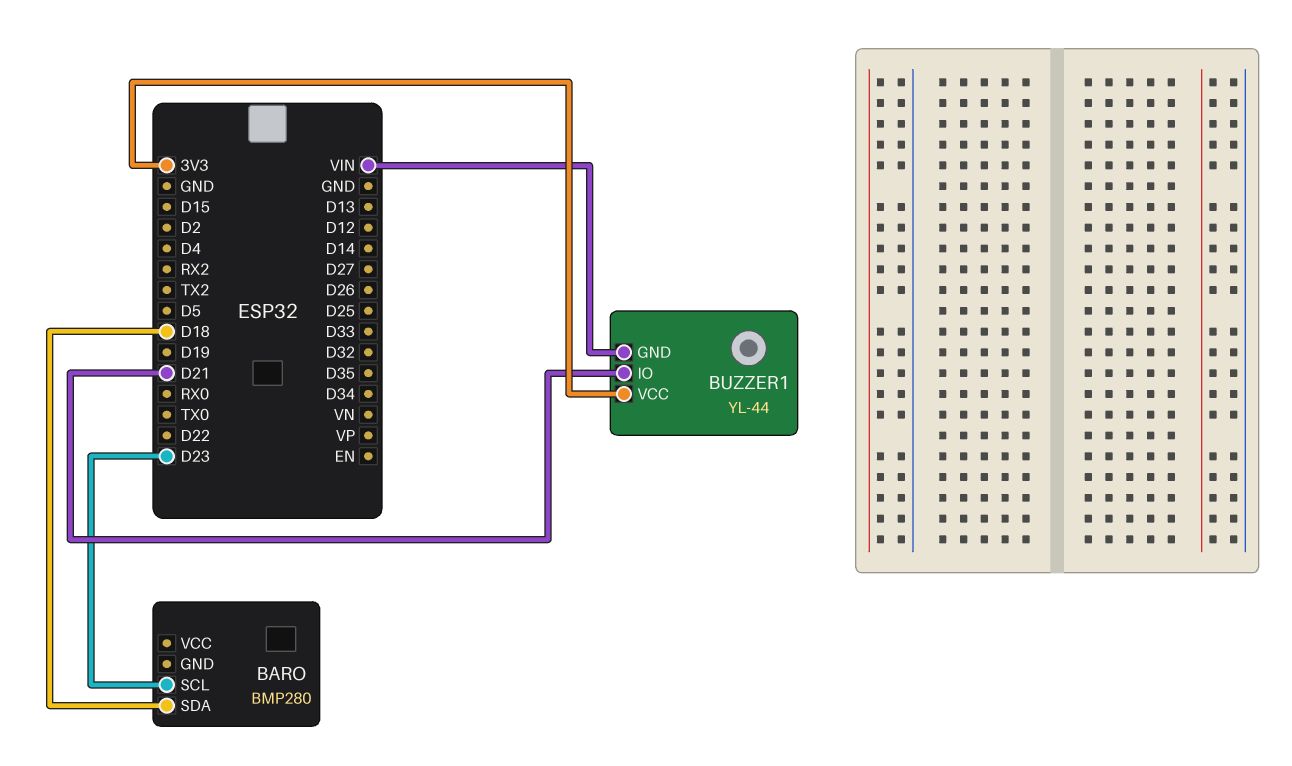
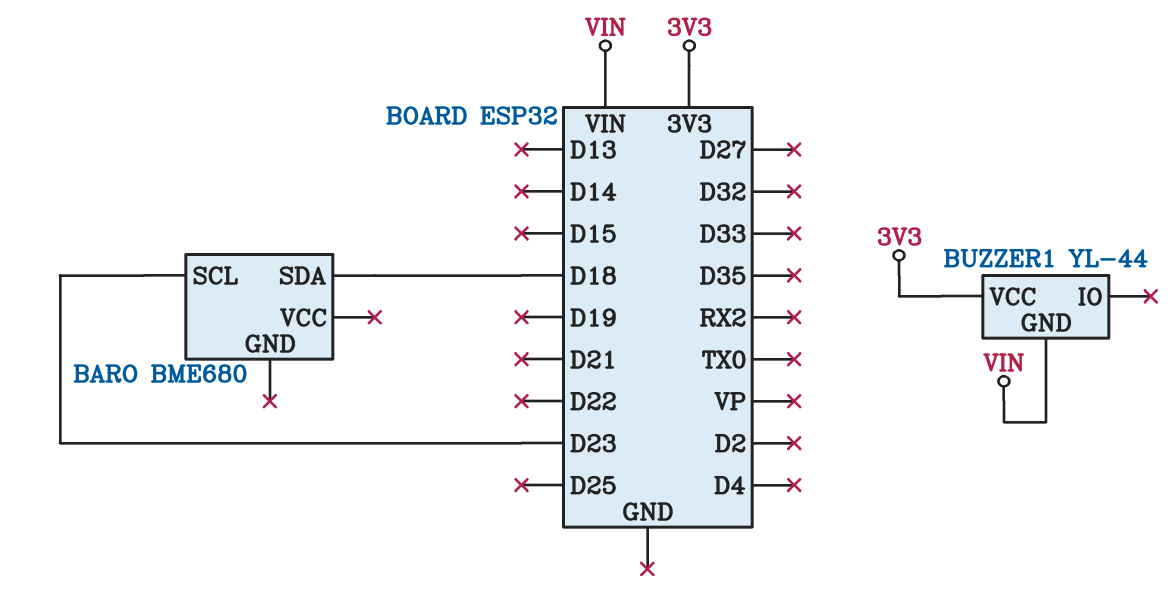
BARO: BMP280 -> BME680
BUZZER1 pin IO: D21 -> none

